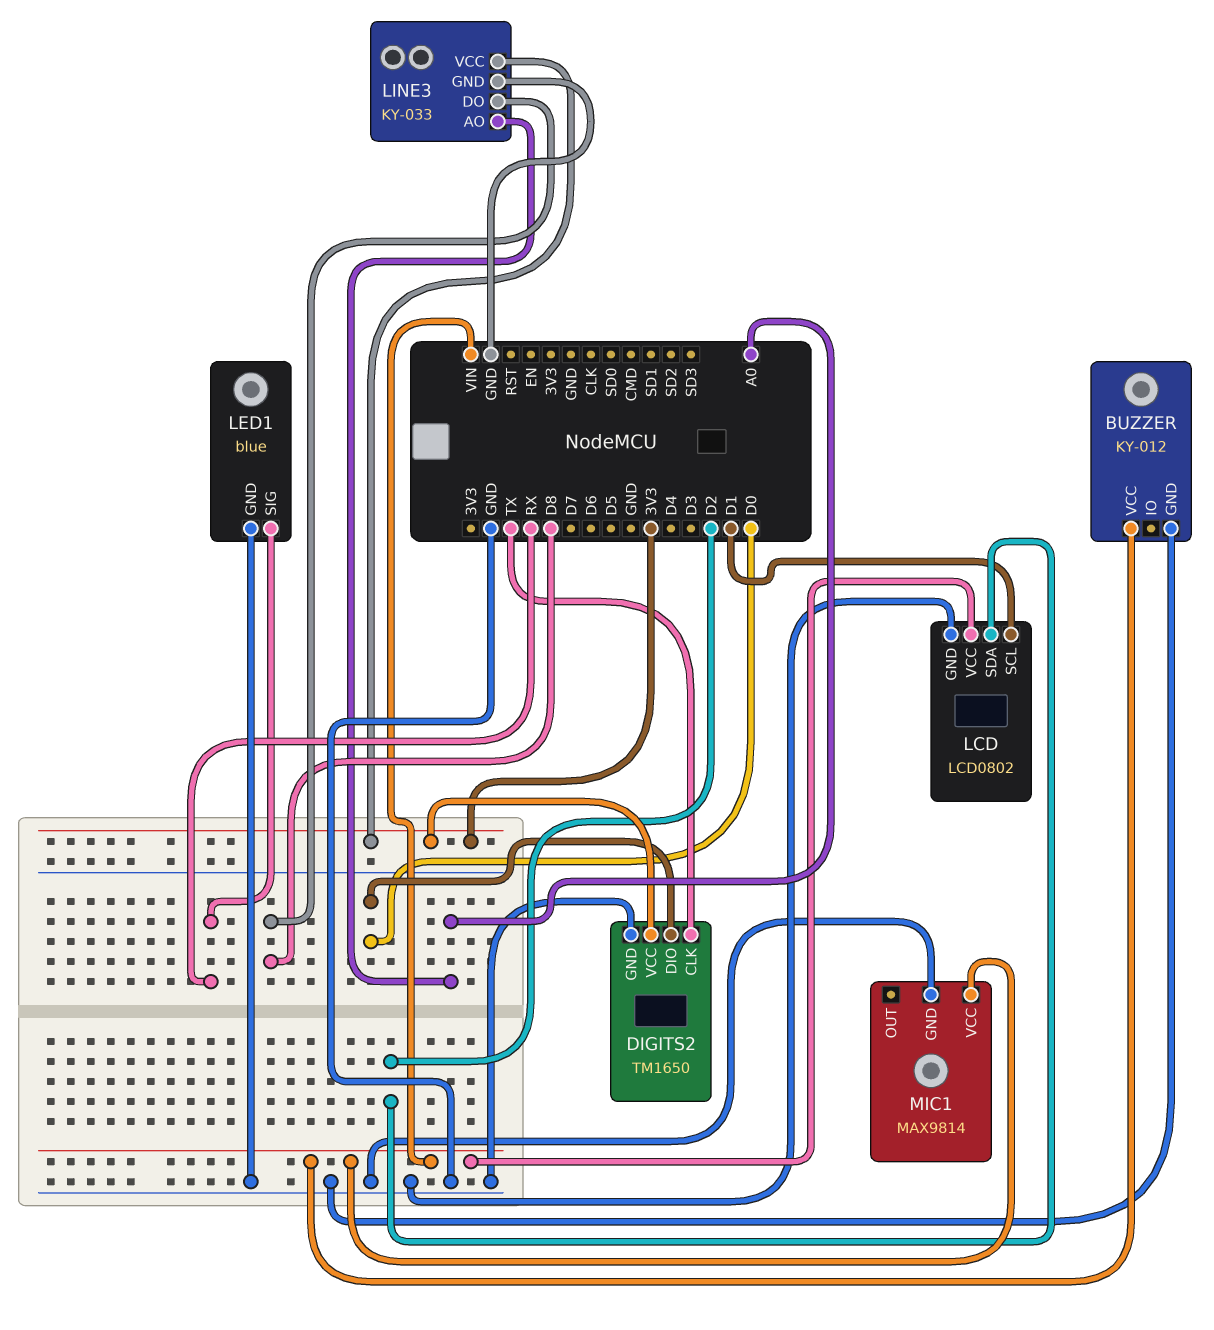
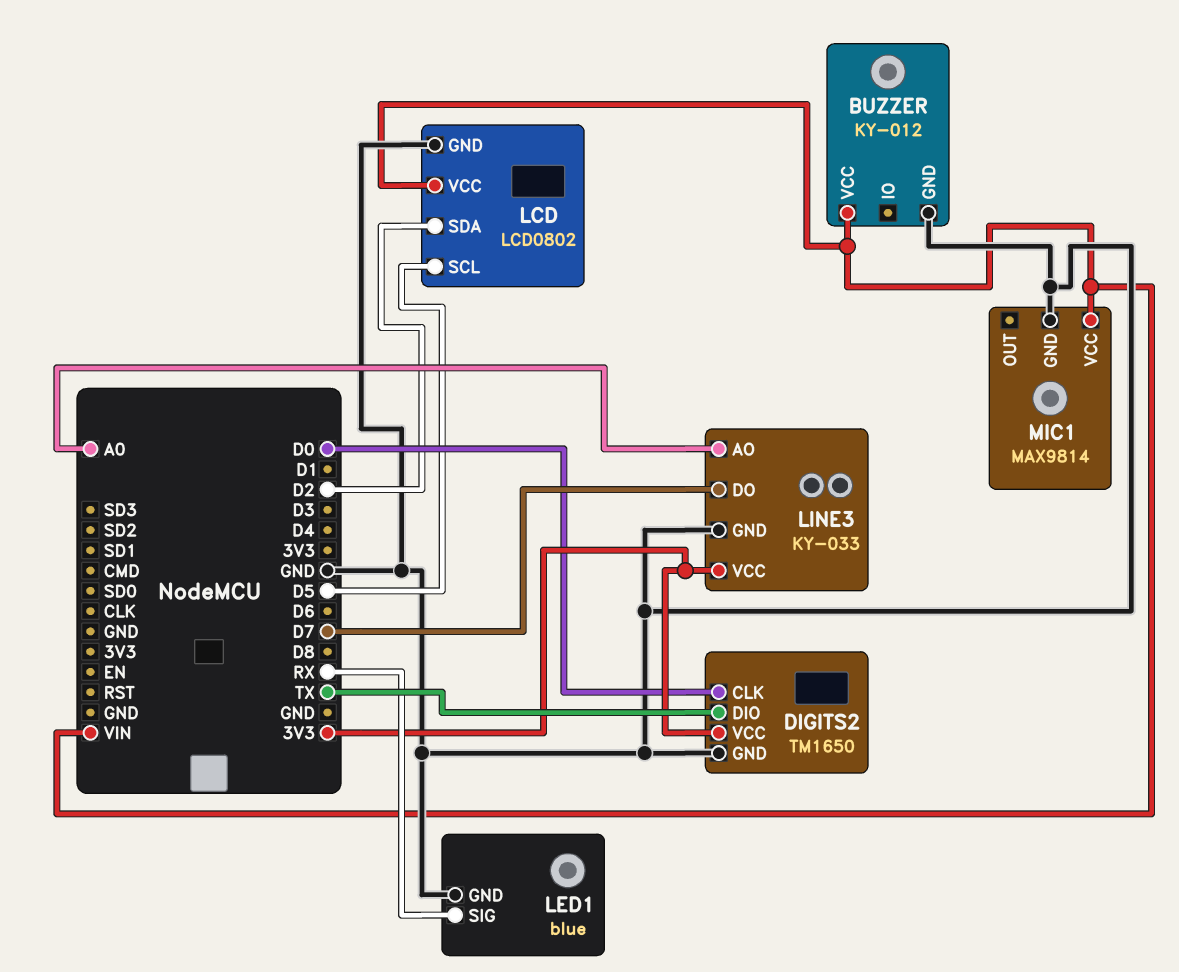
DIGITS2 pin CLK: TX -> D0
DIGITS2 pin DIO: D0 -> TX
LCD pin SCL: D1 -> D5
LINE3 pin DO: D8 -> D7

